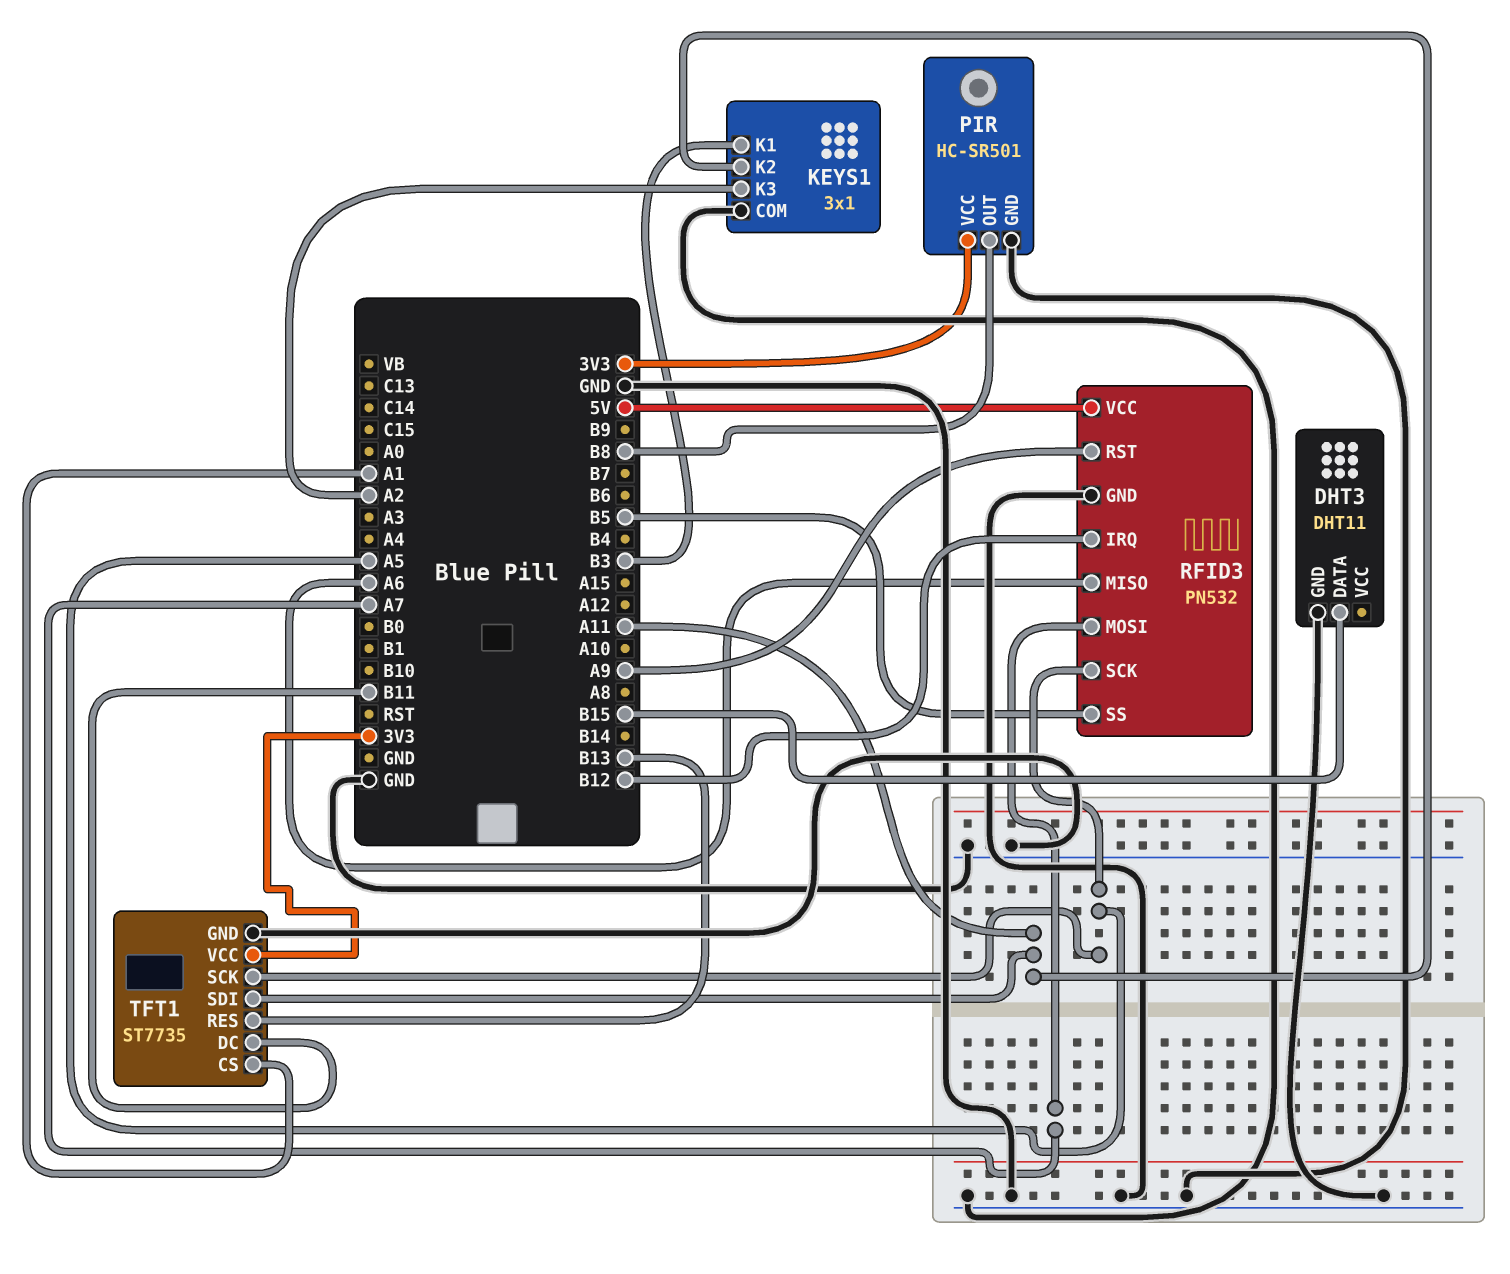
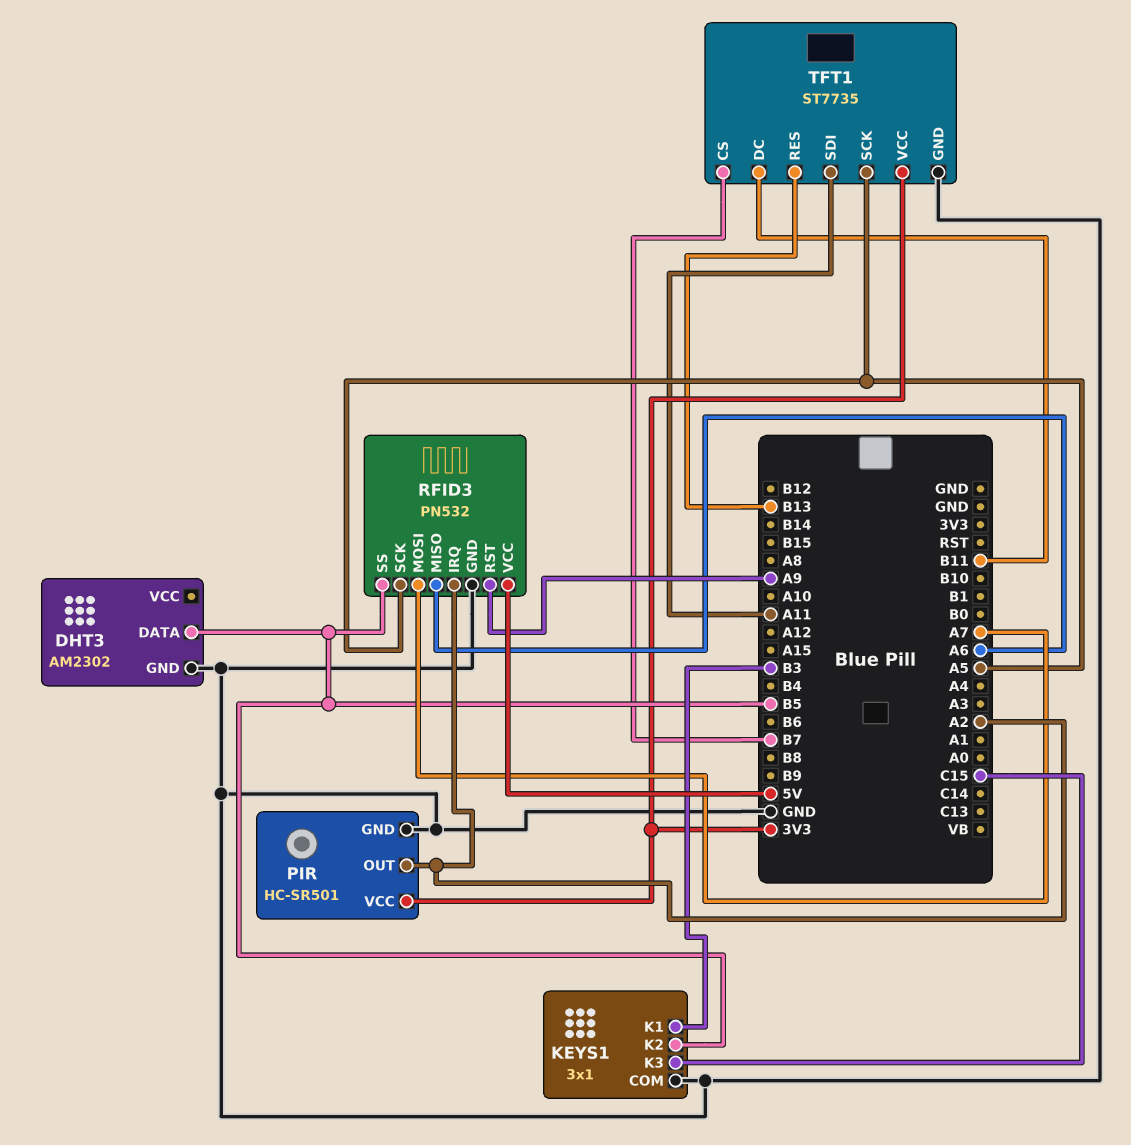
DHT3: DHT11 -> AM2302
DHT3 pin DATA: B15 -> B5
KEYS1 pin K2: A11 -> B5
KEYS1 pin K3: A2 -> C15
PIR pin OUT: B8 -> A2
RFID3 pin IRQ: B12 -> A2
TFT1 pin CS: A1 -> B7

